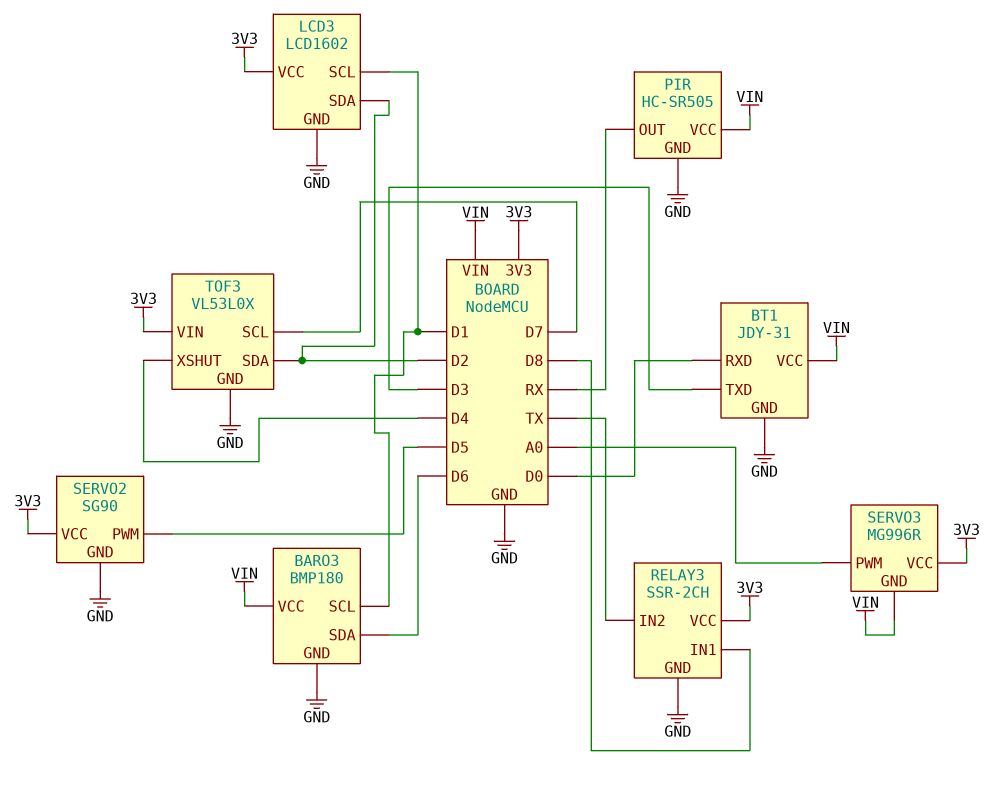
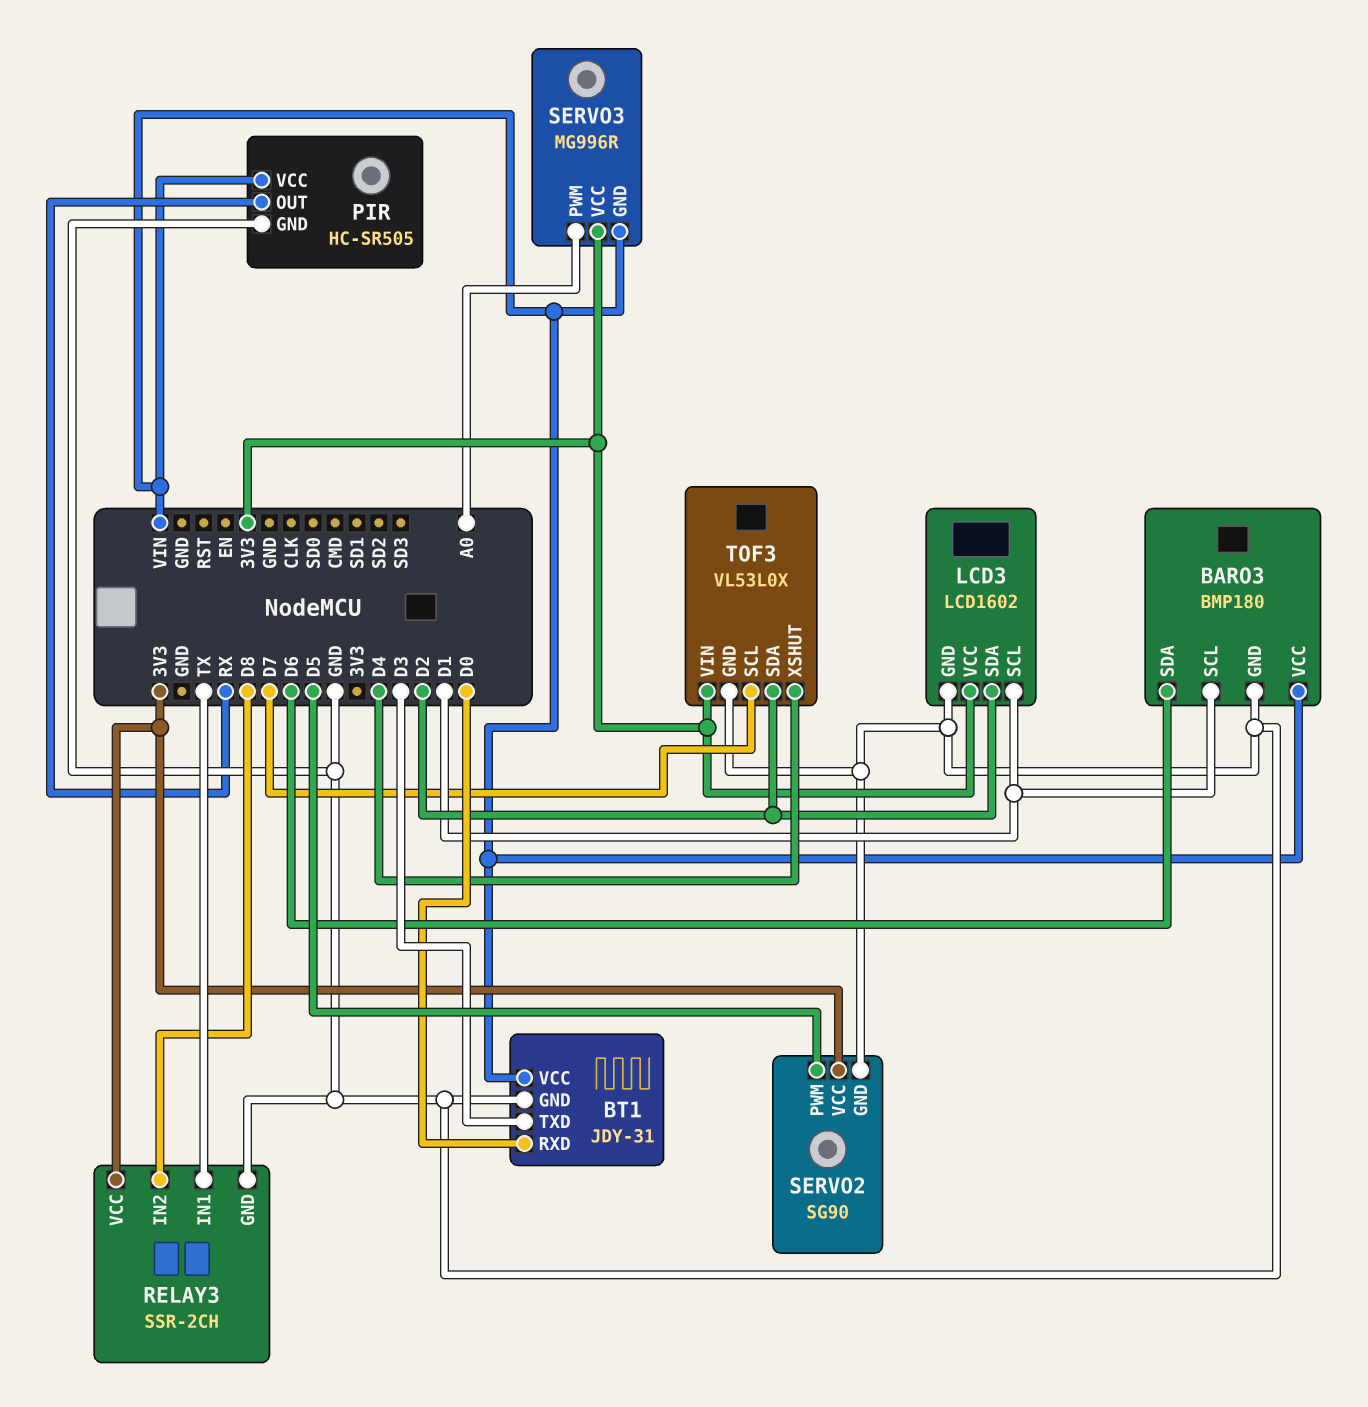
RELAY3 pin IN1: D8 -> TX
RELAY3 pin IN2: TX -> D8

